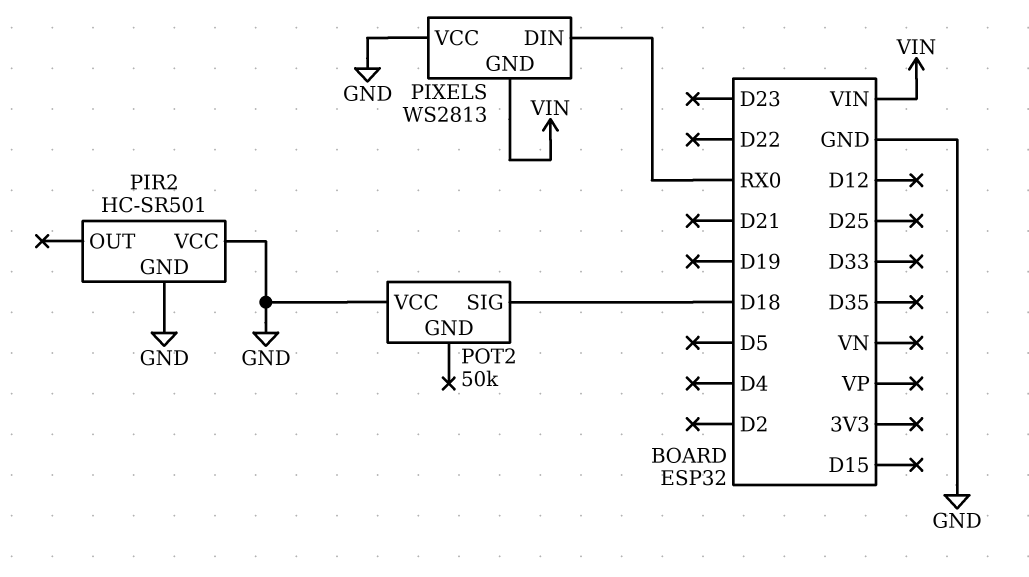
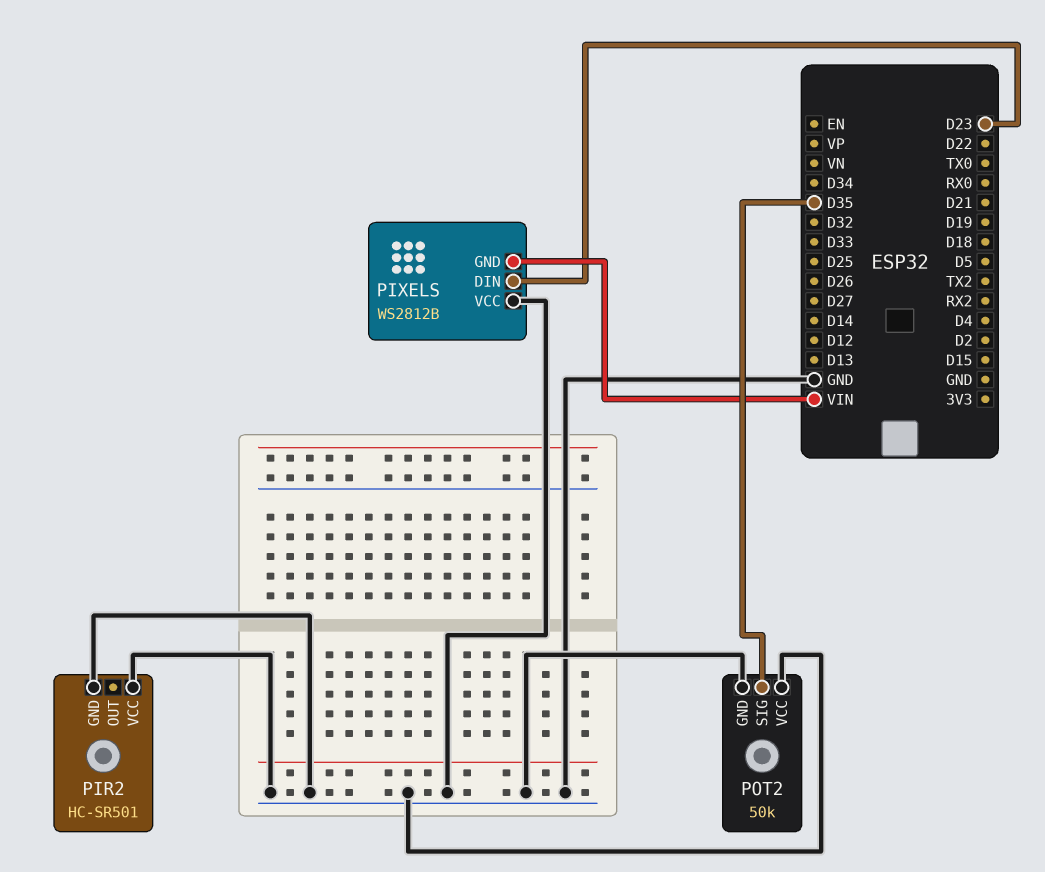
PIXELS: WS2813 -> WS2812B
PIXELS pin DIN: RX0 -> D23
POT2 pin GND: none -> GND
POT2 pin SIG: D18 -> D35

